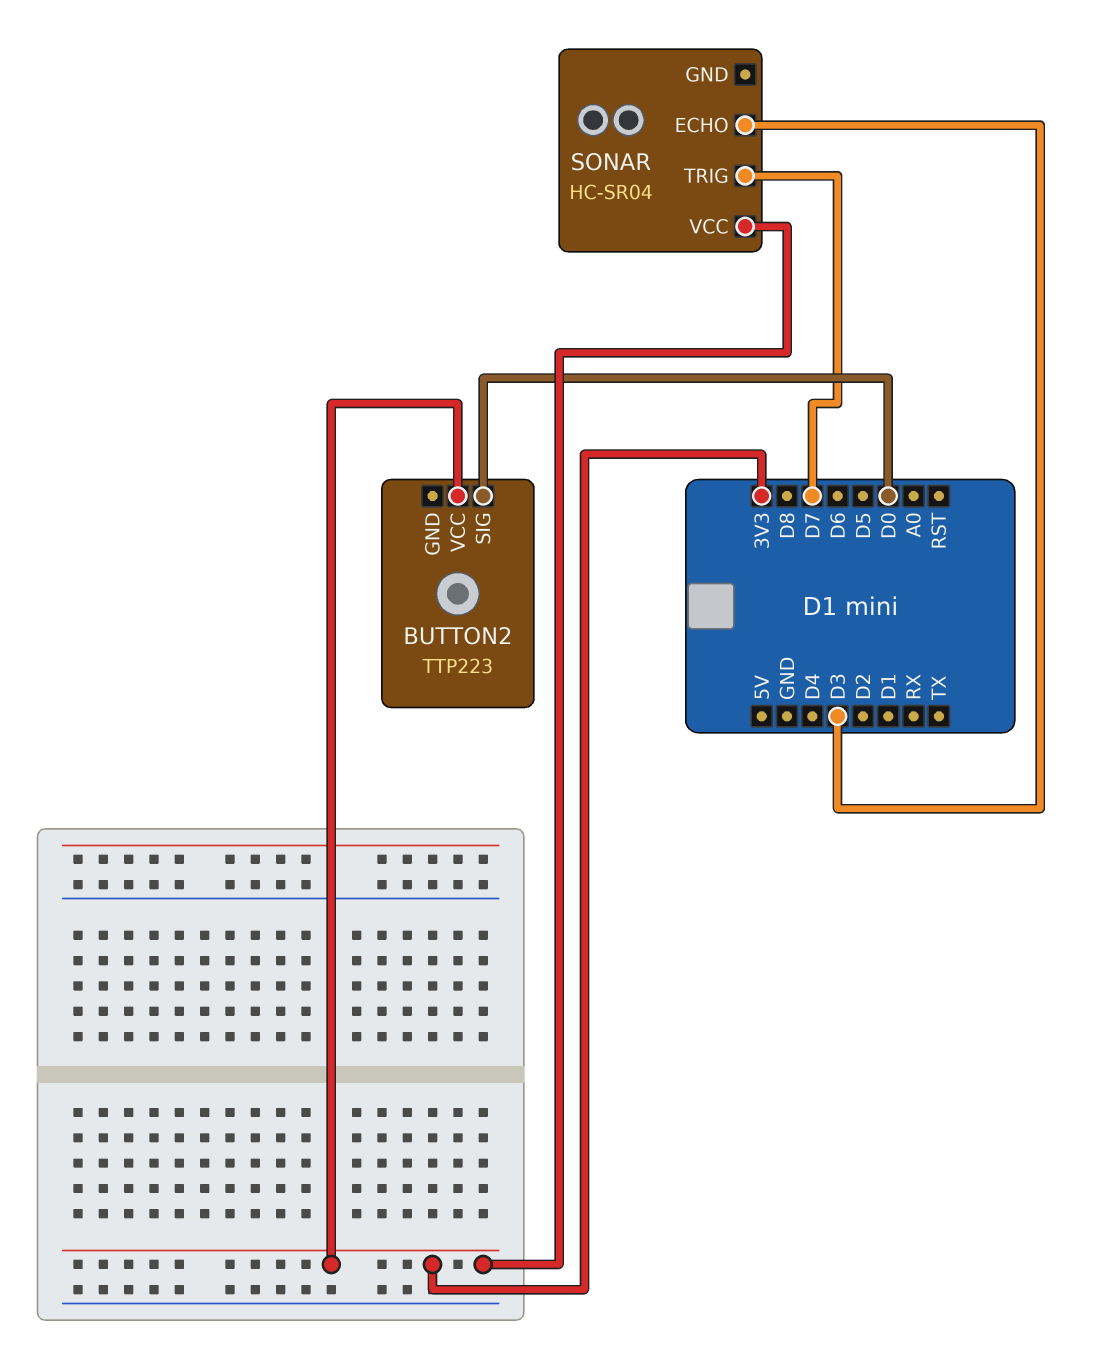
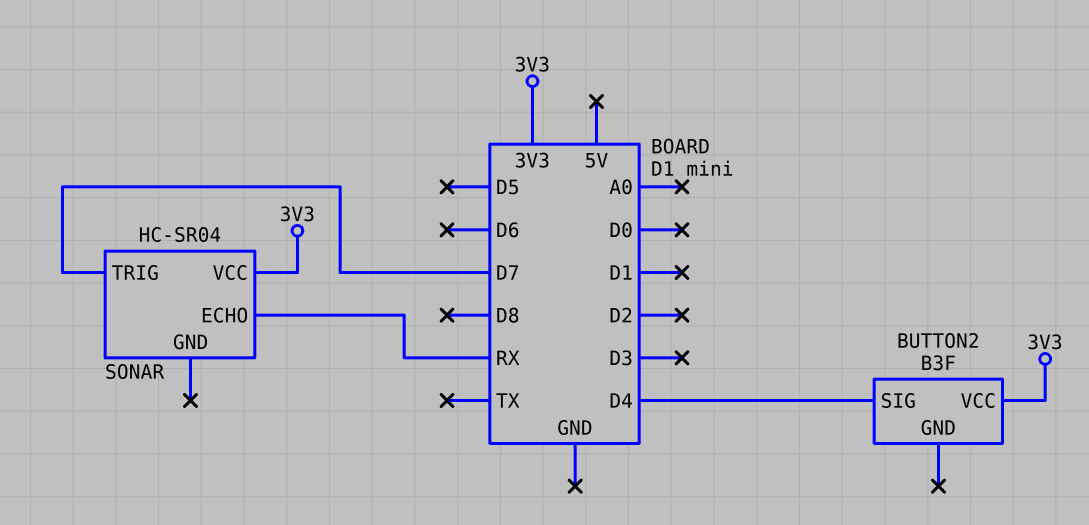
BUTTON2: TTP223 -> B3F
BUTTON2 pin SIG: D0 -> D4
SONAR pin ECHO: D3 -> RX

